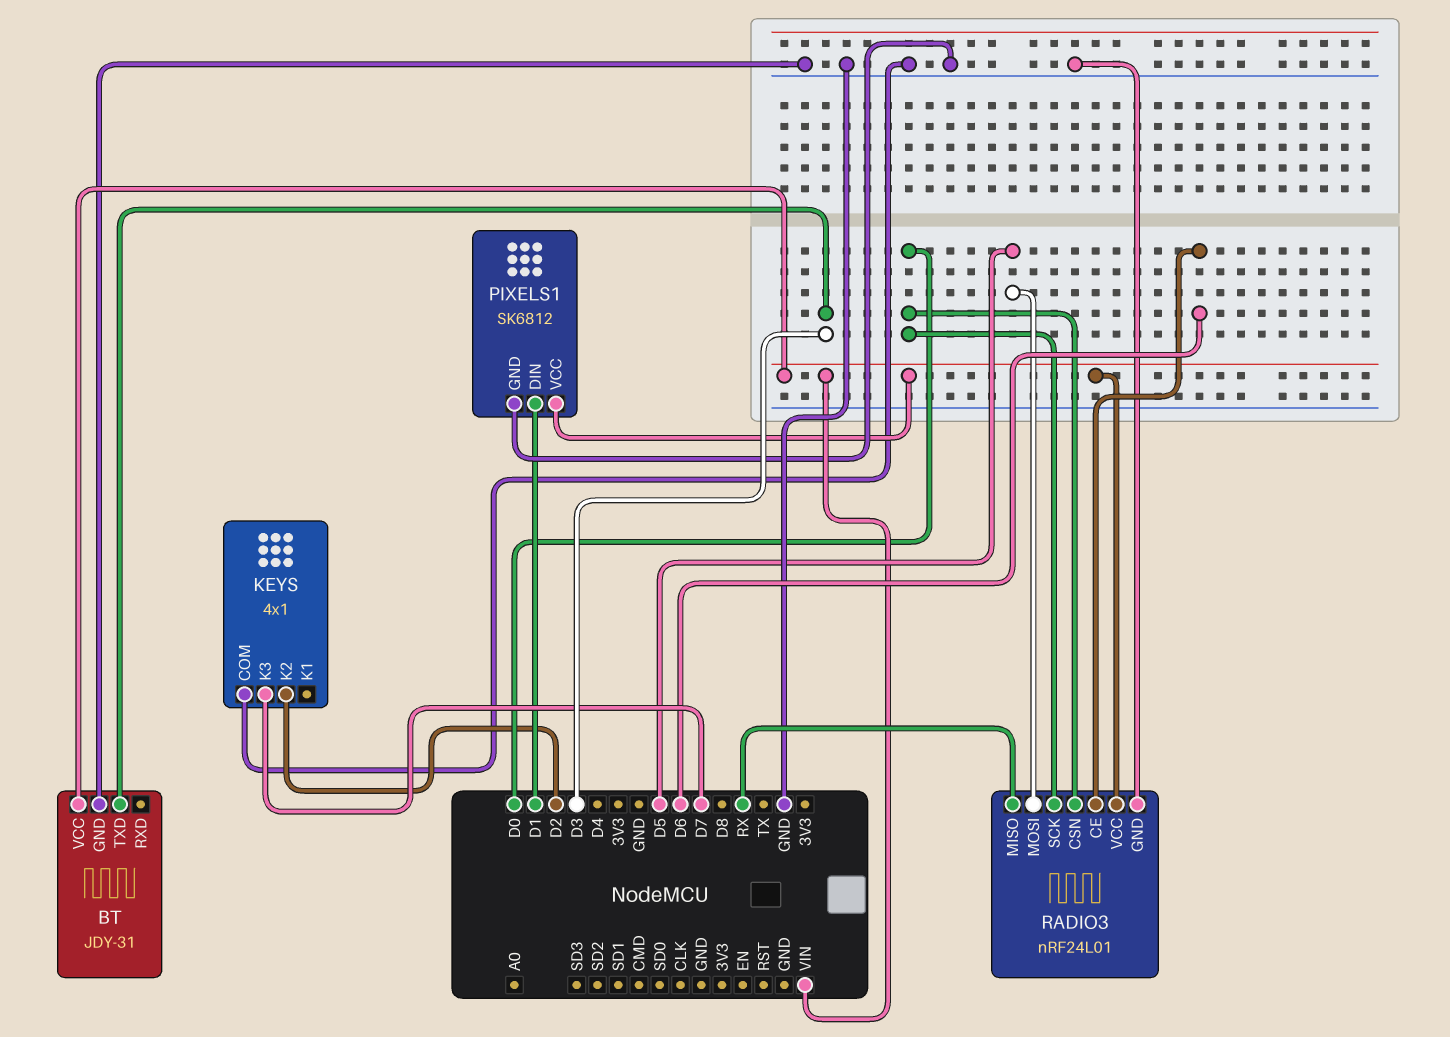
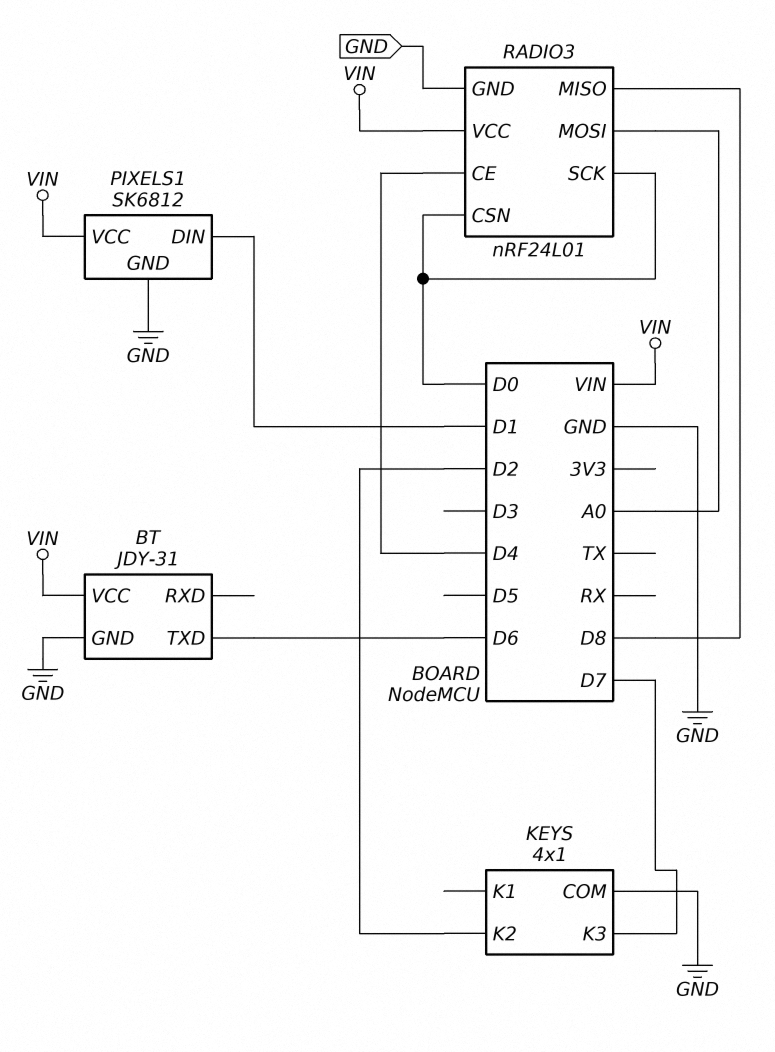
BT pin TXD: D3 -> D6
RADIO3 pin CE: D6 -> D4
RADIO3 pin MISO: RX -> D8
RADIO3 pin MOSI: D5 -> A0

